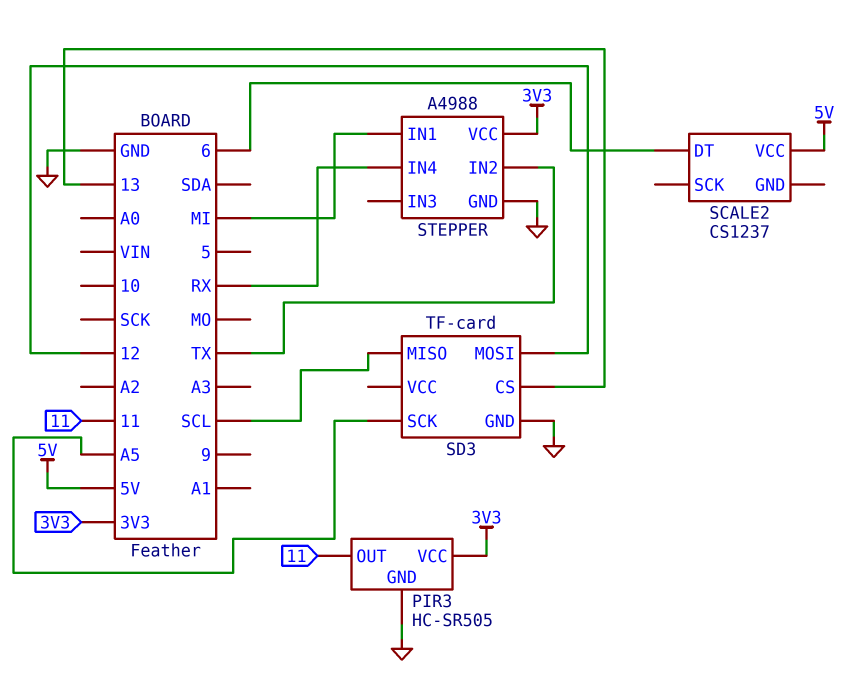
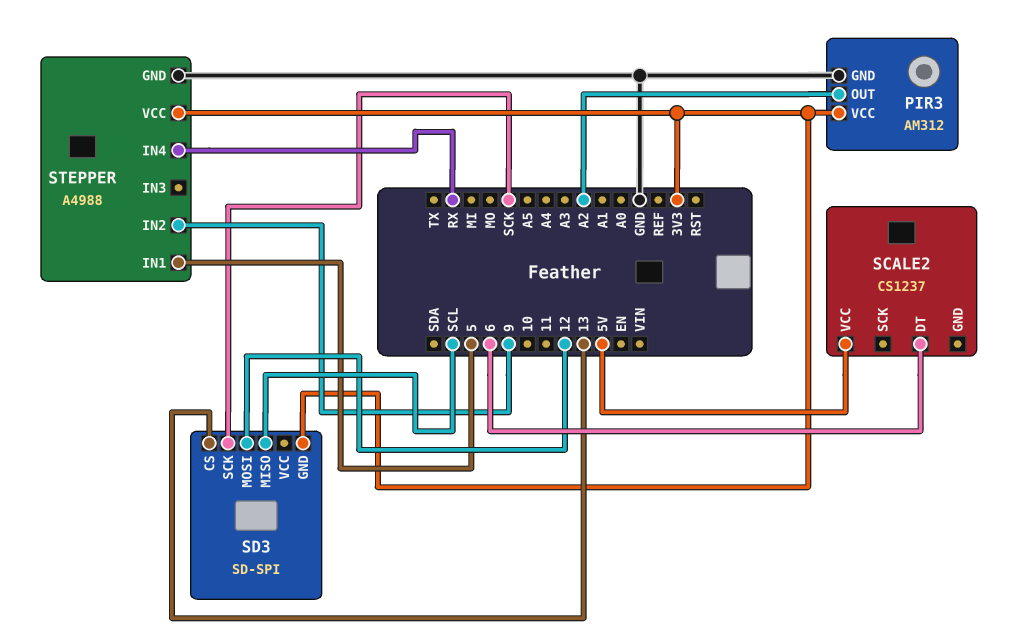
PIR3: HC-SR505 -> AM312
PIR3 pin OUT: 11 -> A2
SD3: TF-card -> SD-SPI
SD3 pin GND: GND -> 3V3
SD3 pin SCK: A5 -> SCK
STEPPER pin IN1: MI -> 5
STEPPER pin IN2: TX -> 9

